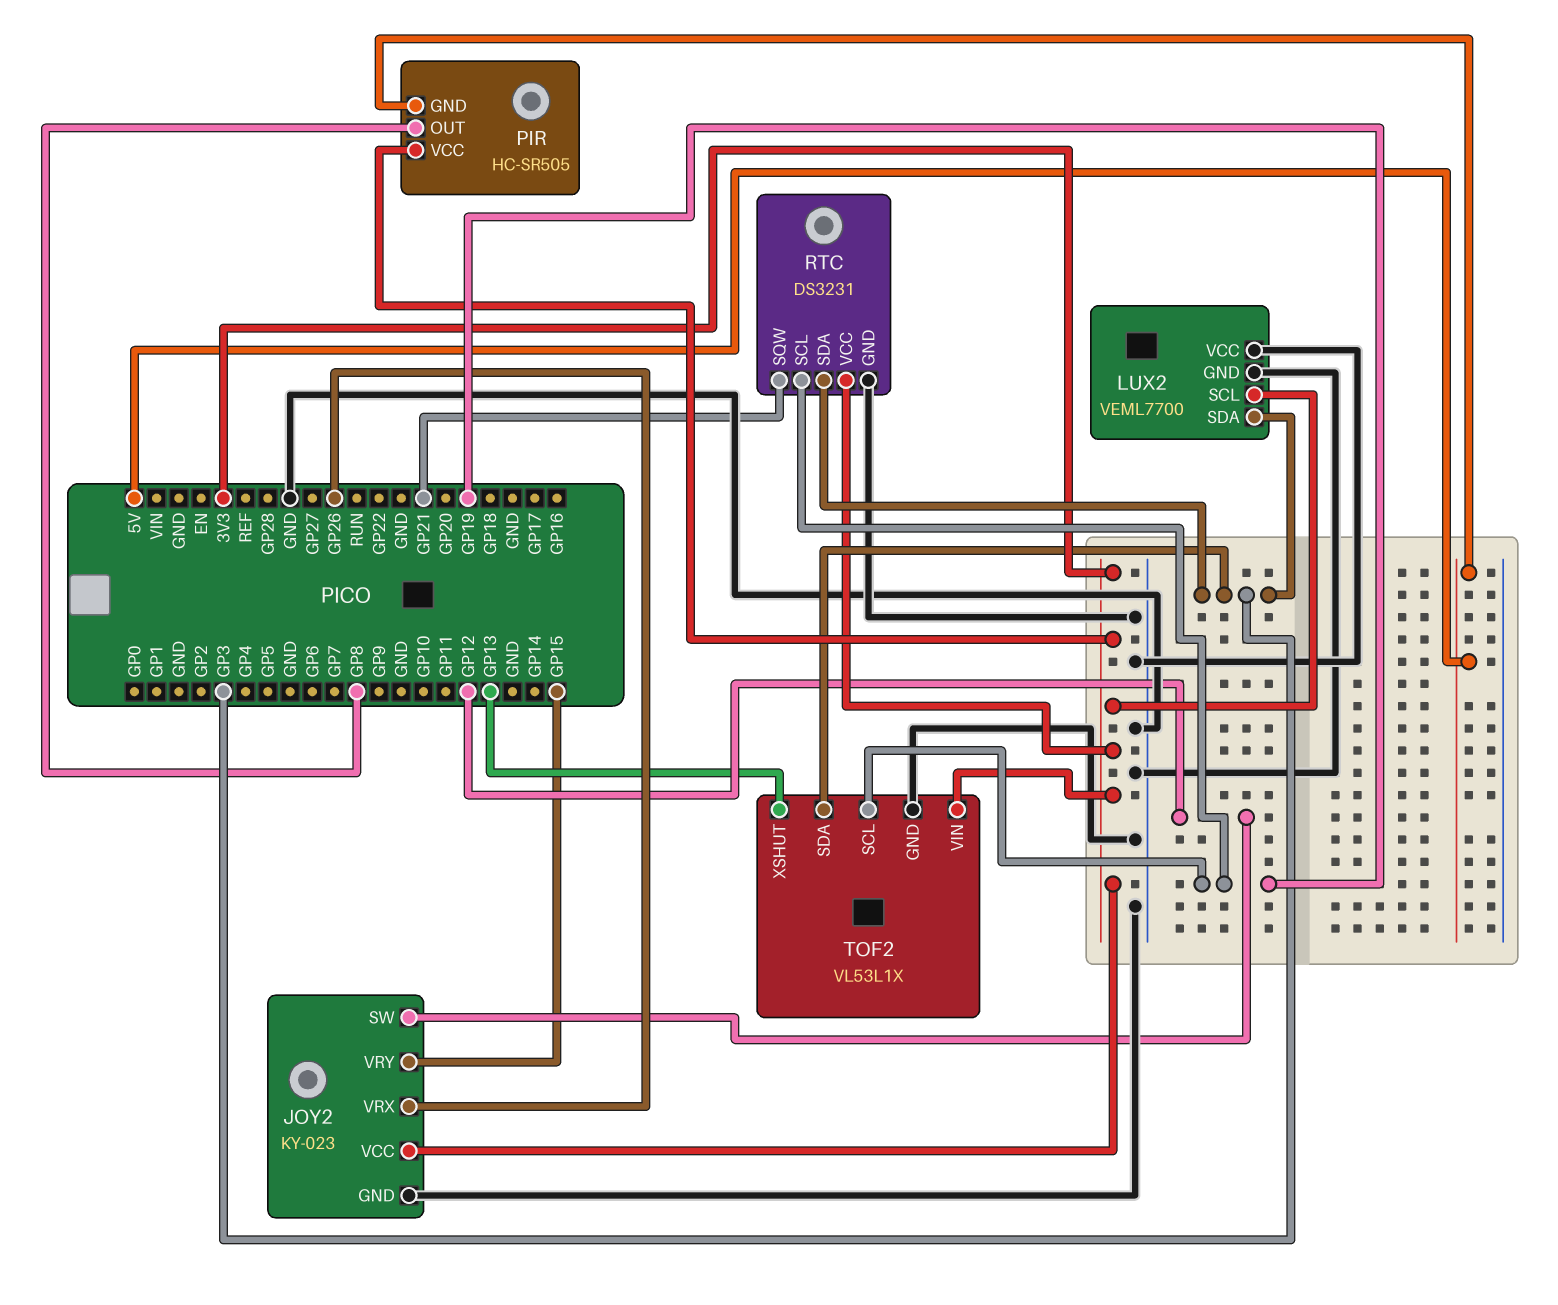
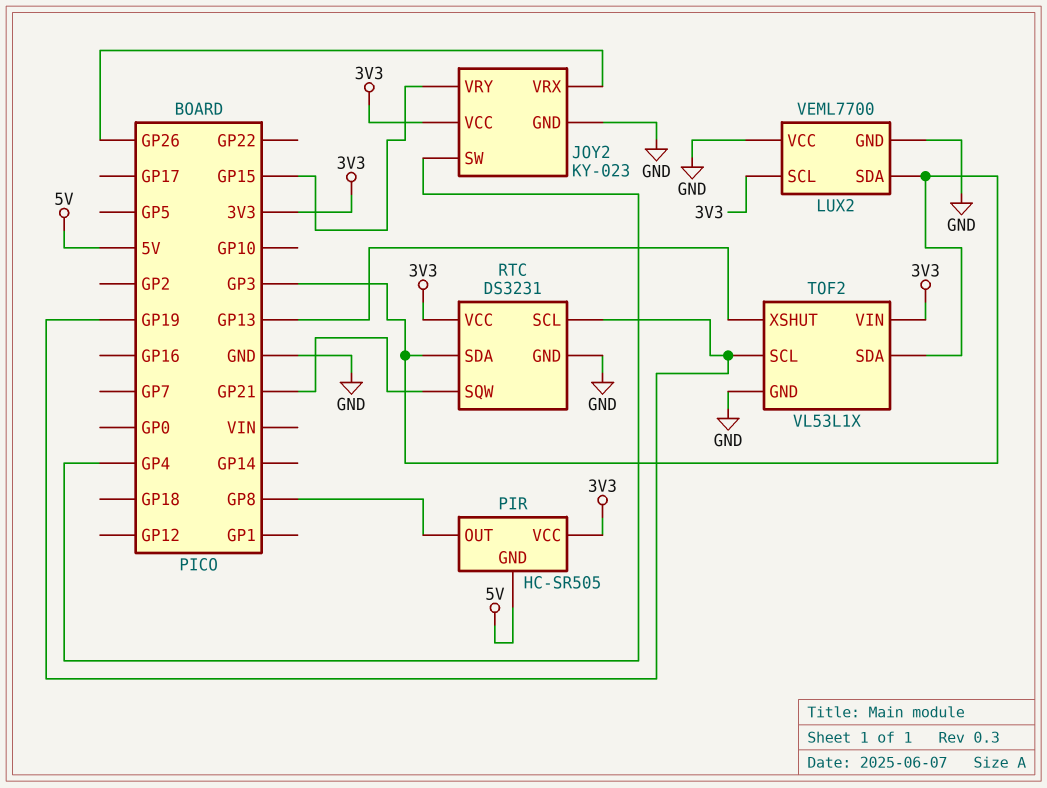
JOY2 pin SW: GP12 -> GP4

